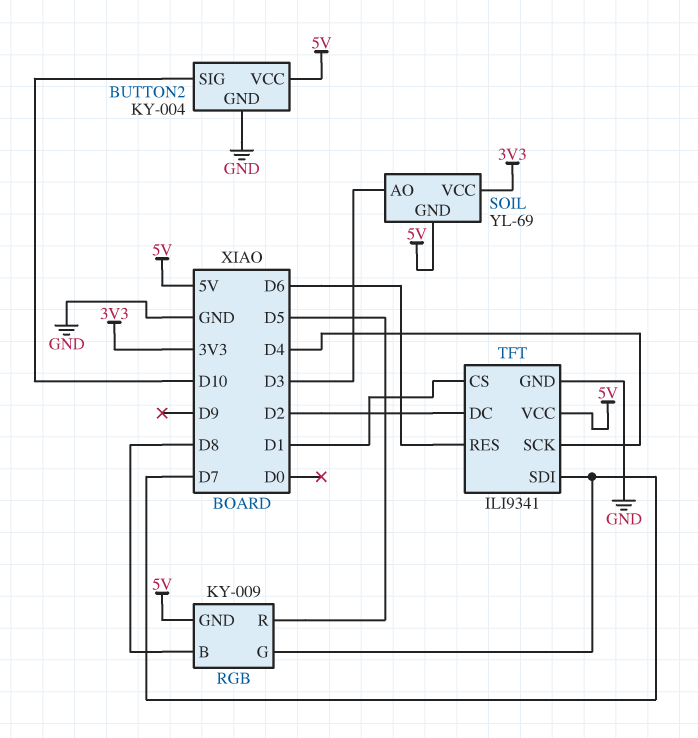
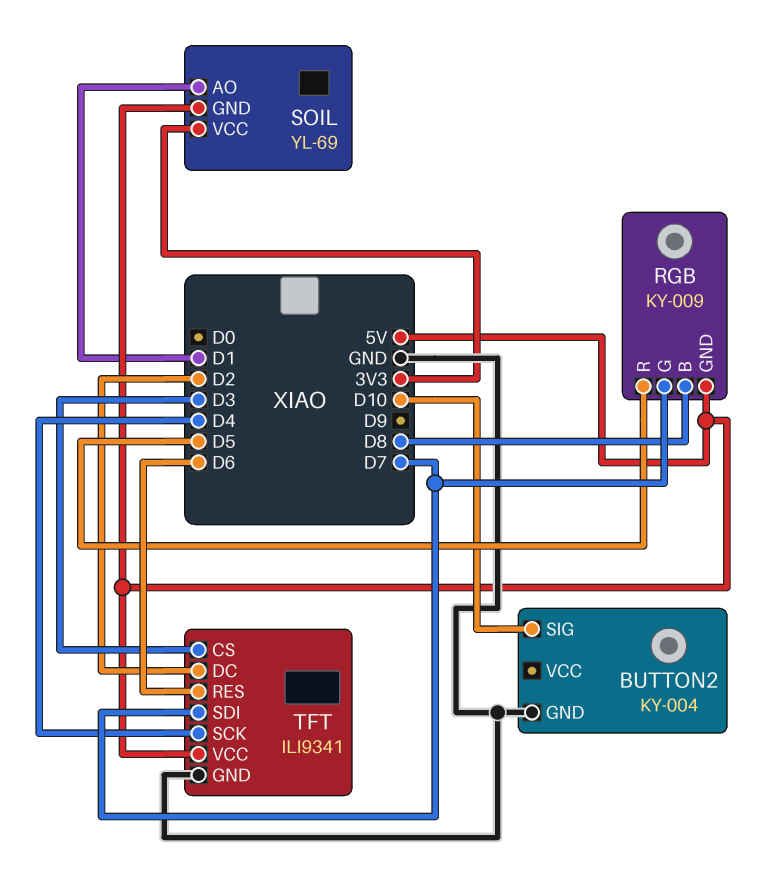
BUTTON2 pin VCC: 5V -> none
SOIL pin AO: D3 -> D1
TFT pin CS: D1 -> D3

